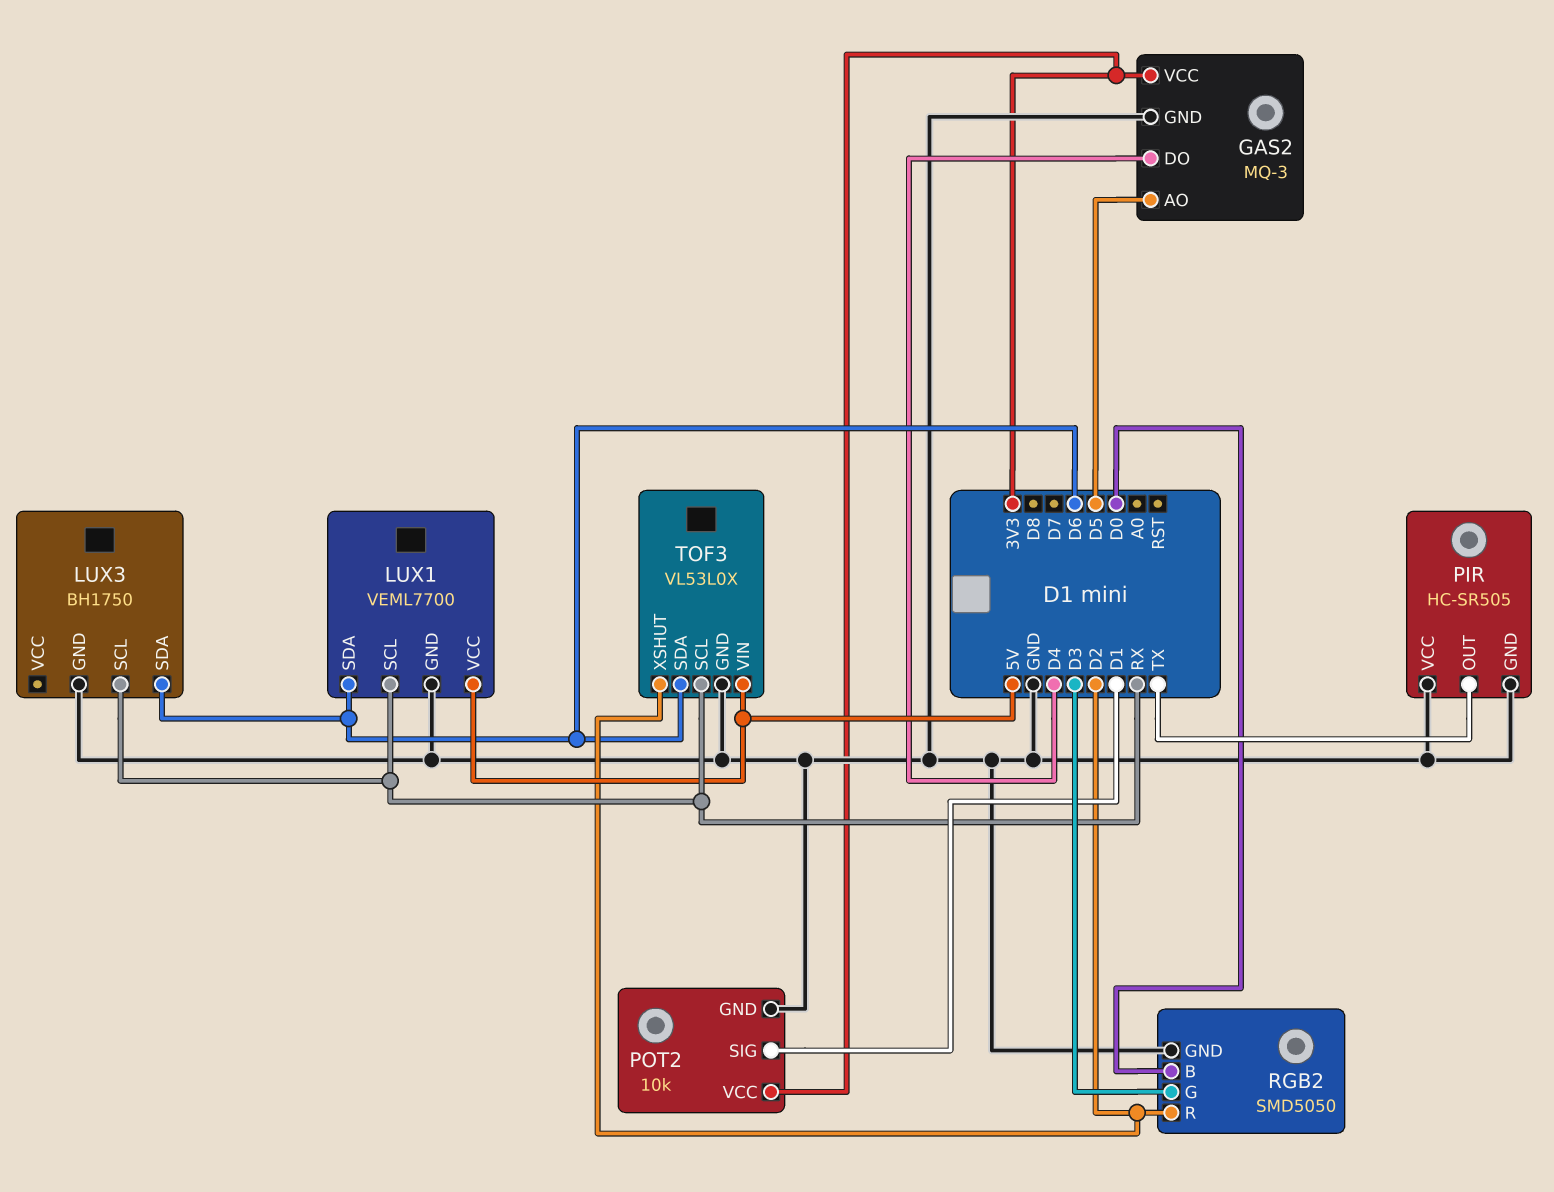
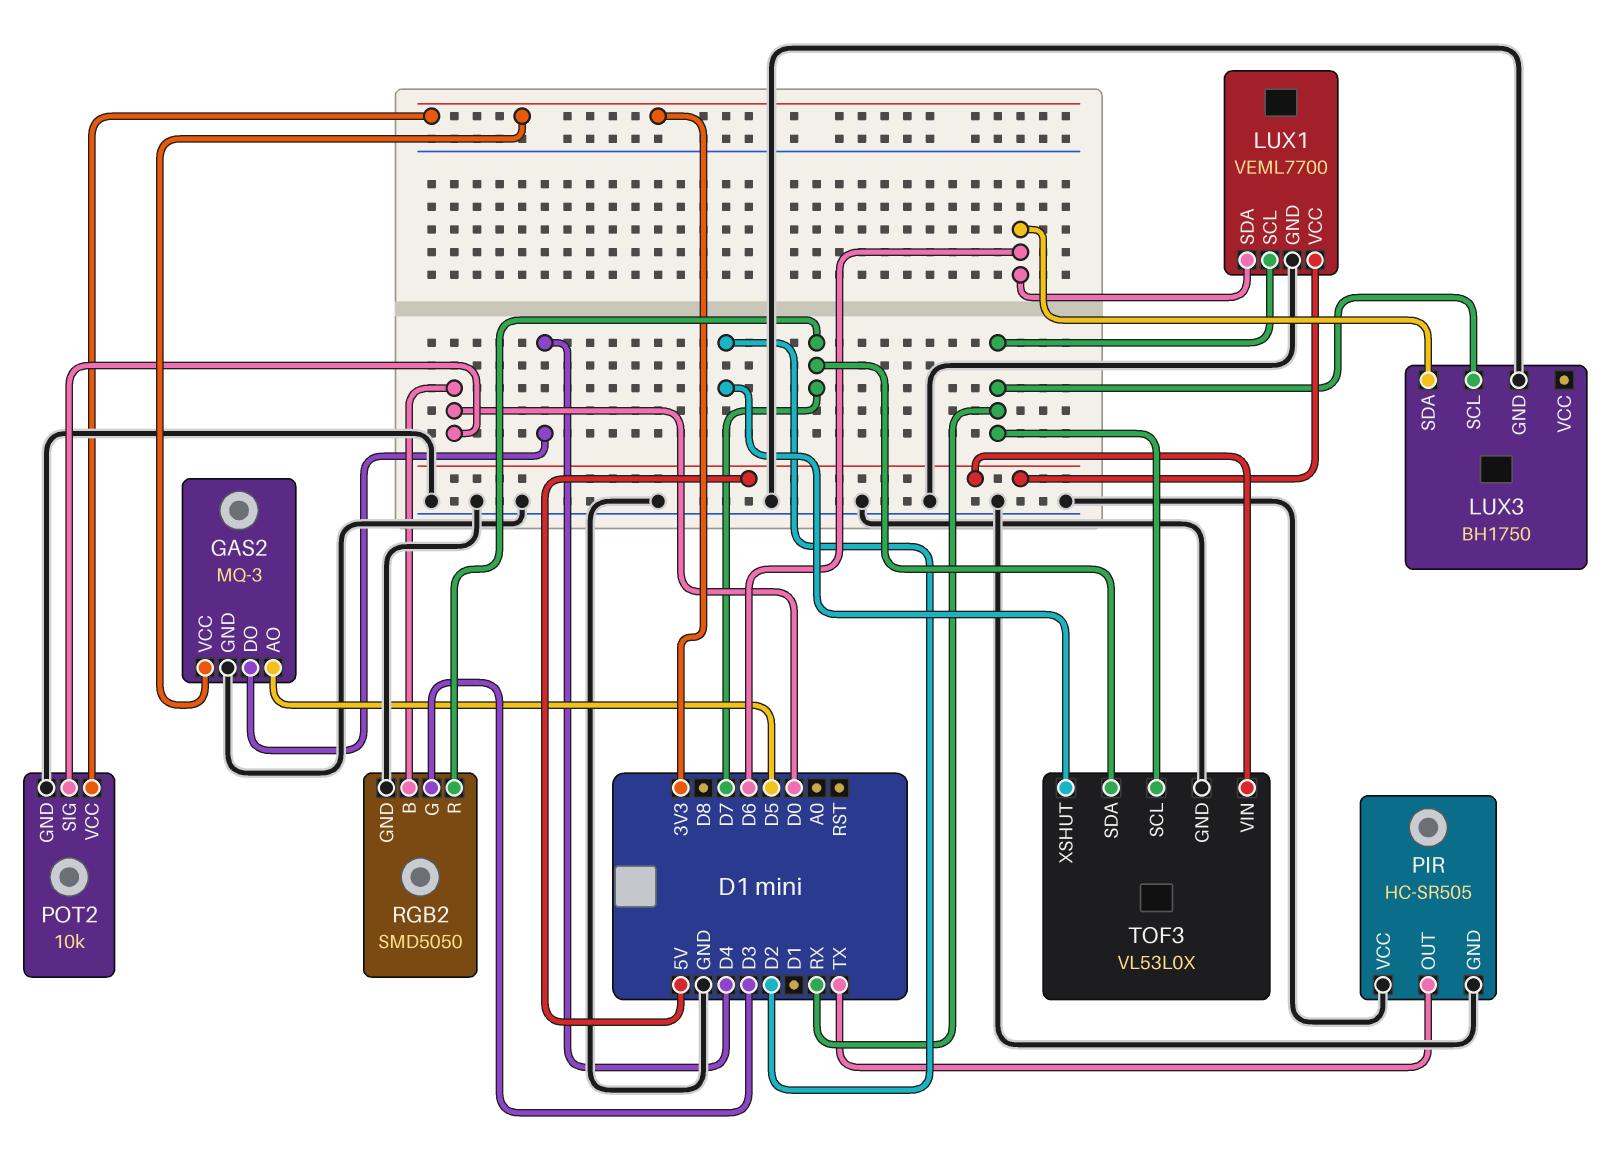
POT2 pin SIG: D1 -> D0
RGB2 pin R: D2 -> D7
TOF3 pin SDA: D6 -> D7

